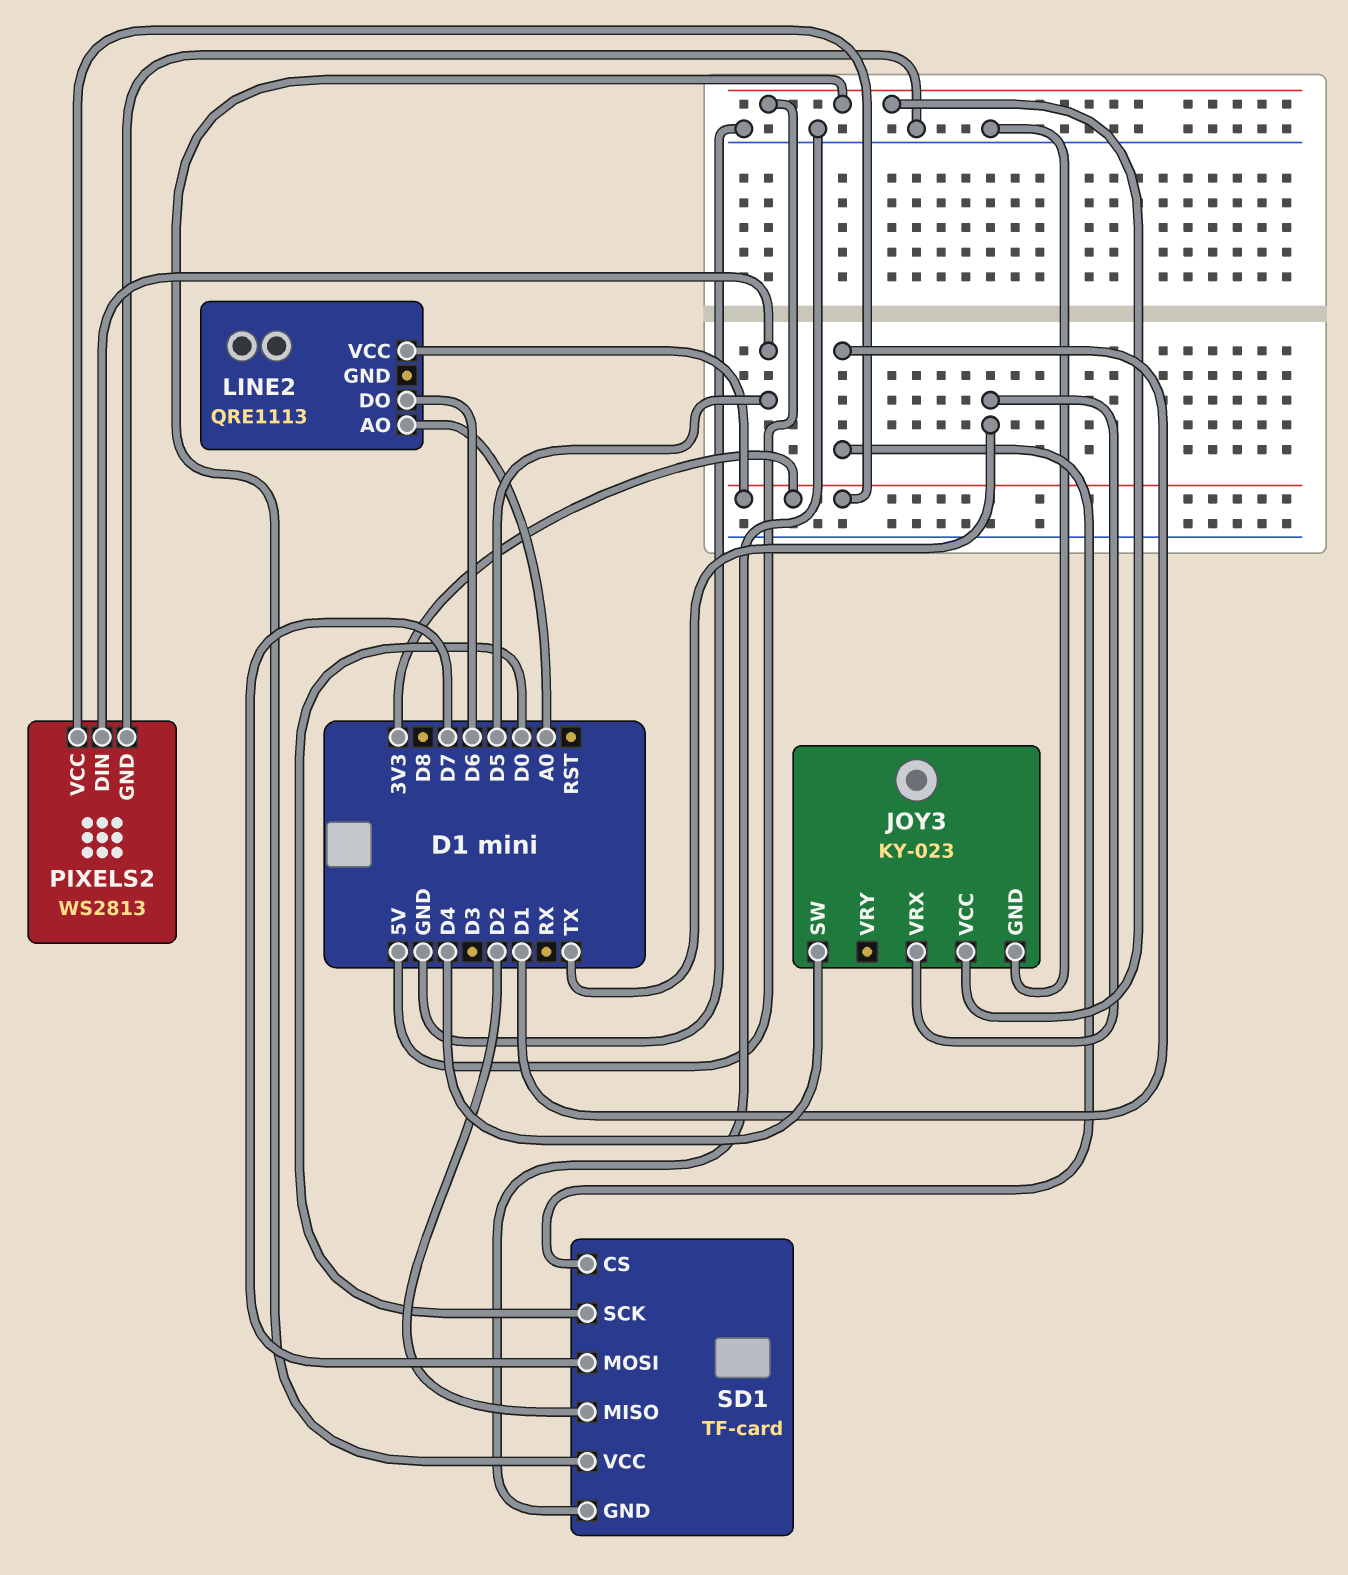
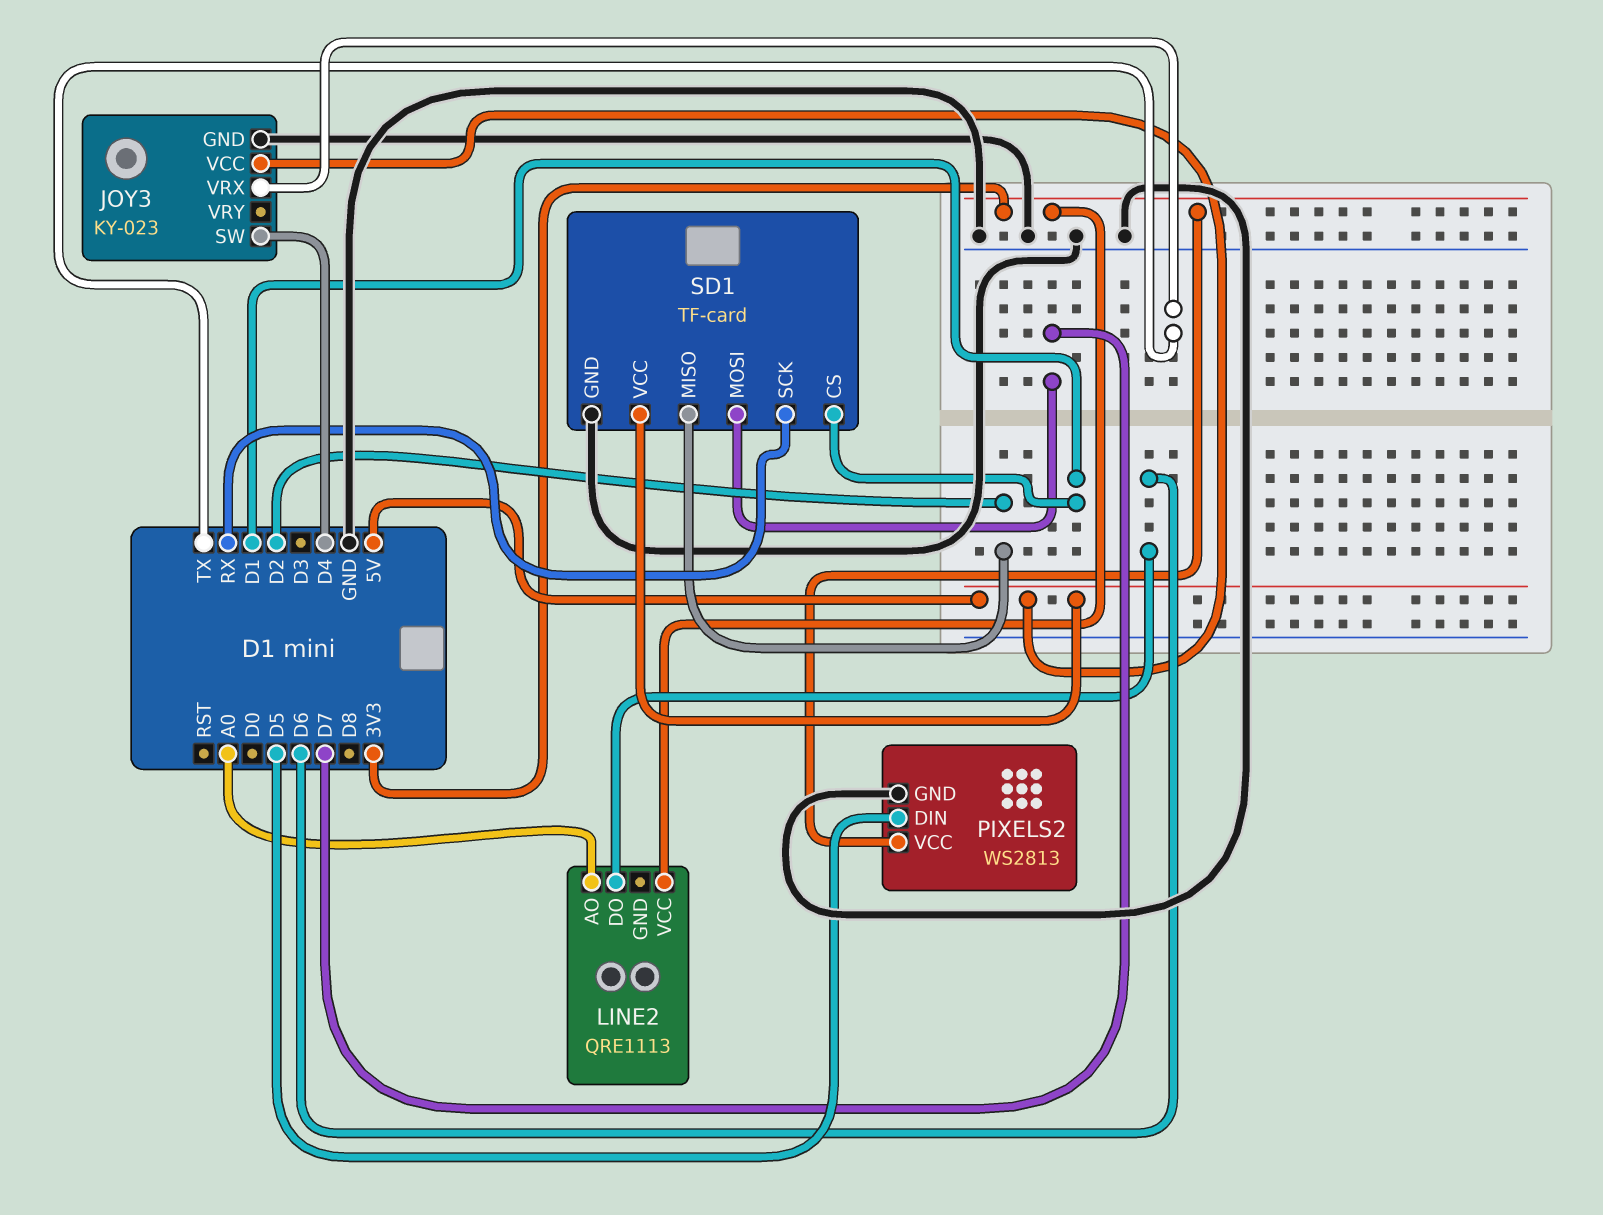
SD1 pin SCK: D0 -> RX

